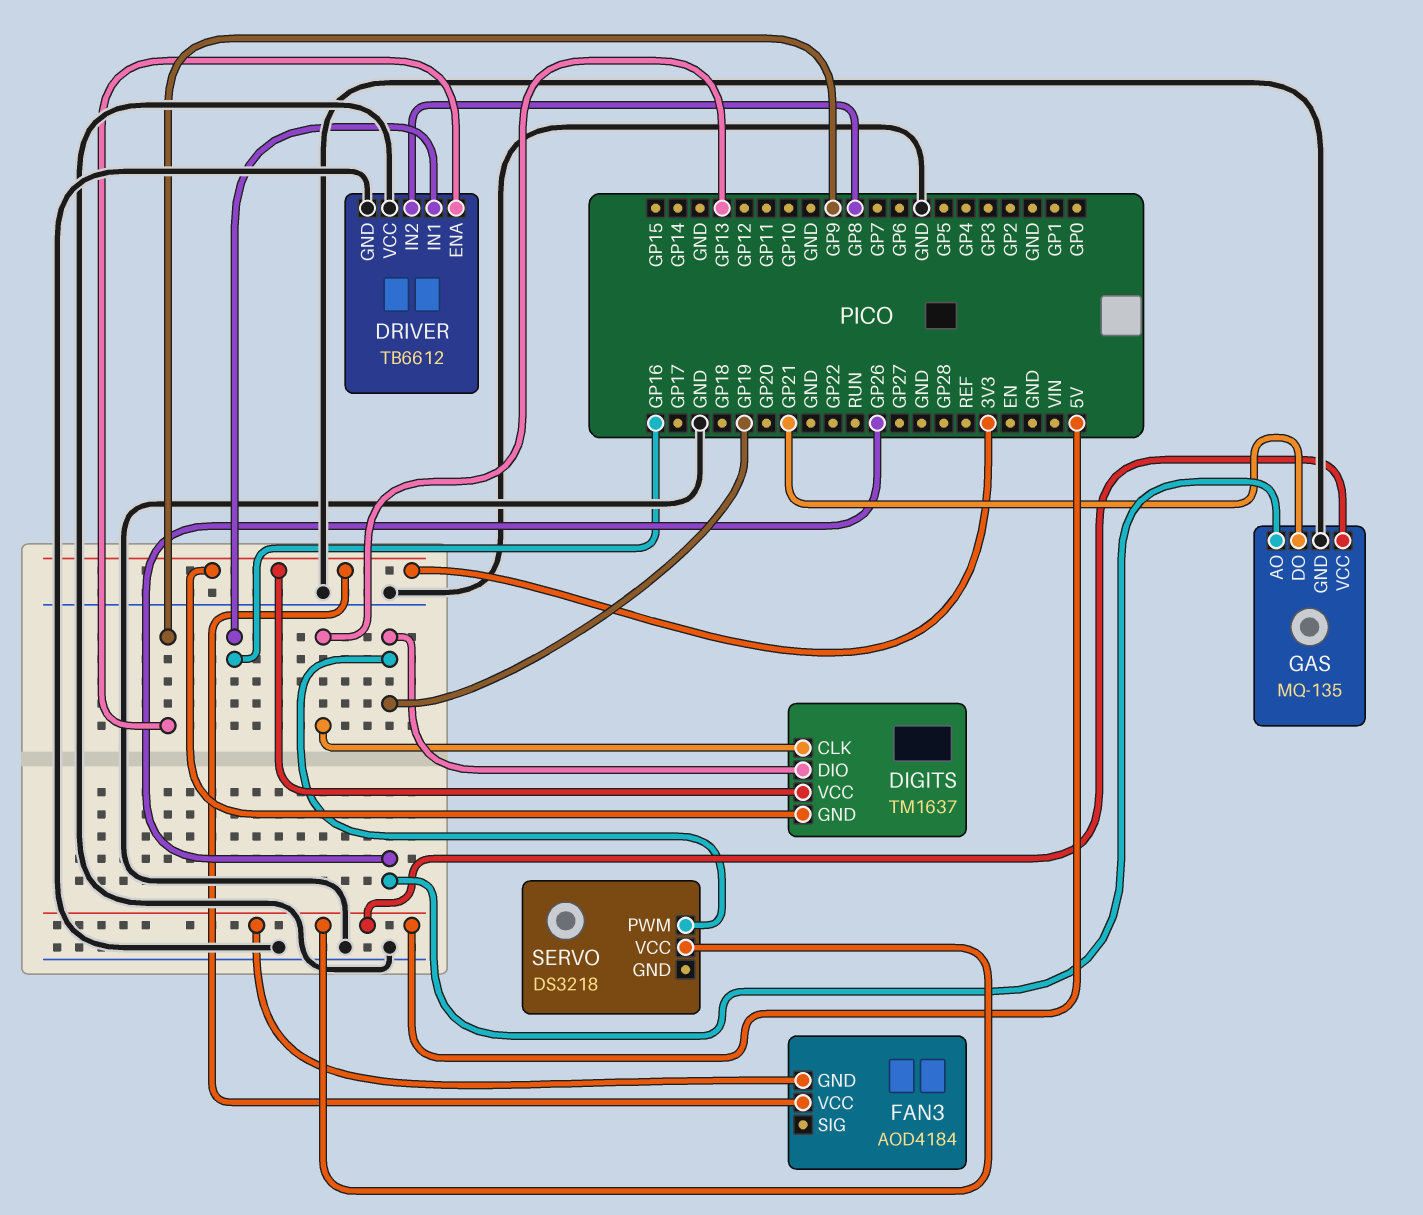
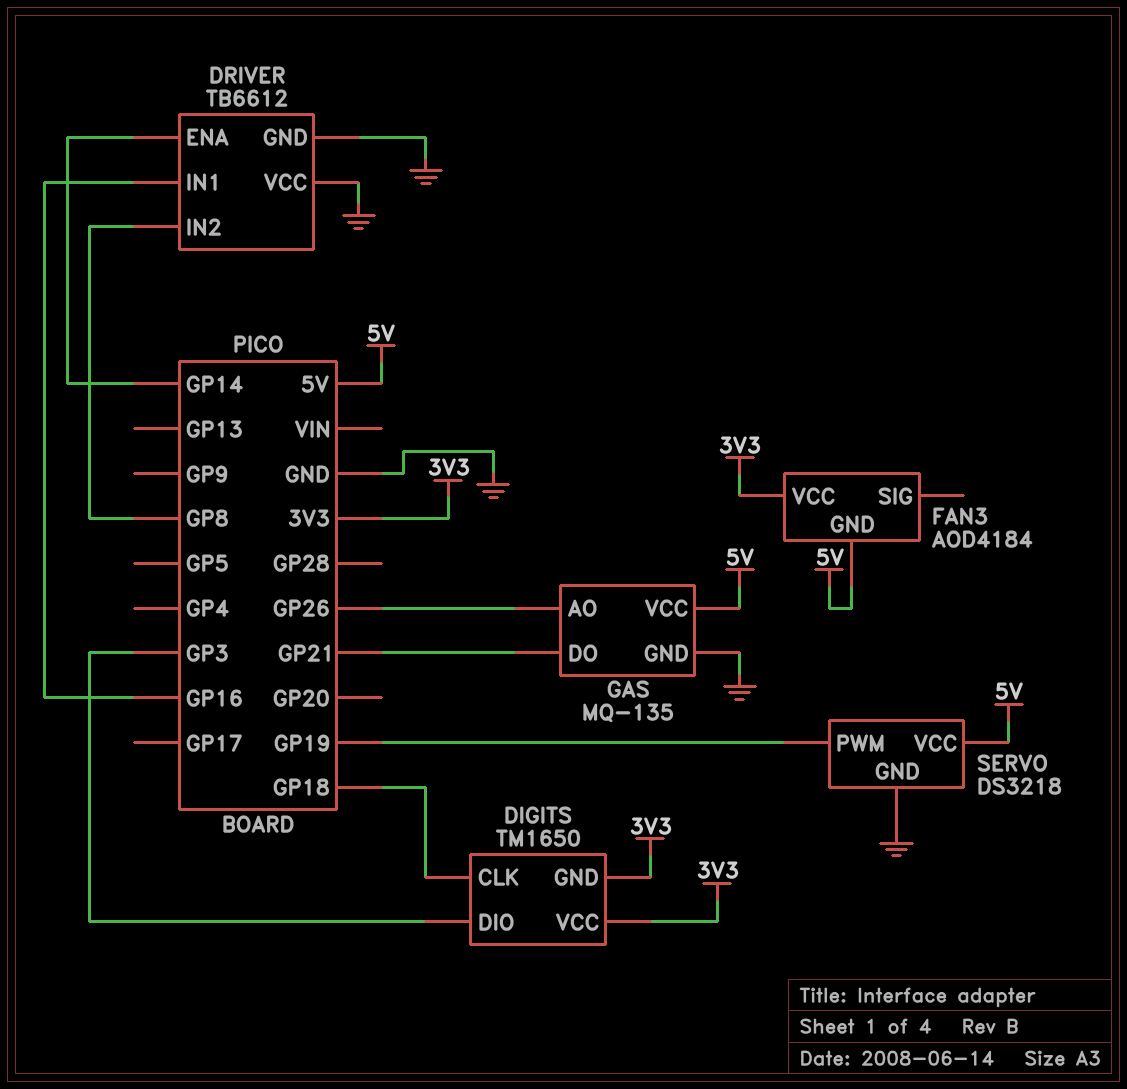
DIGITS: TM1637 -> TM1650
DIGITS pin CLK: GP13 -> GP18
DIGITS pin DIO: GP19 -> GP3
DRIVER pin ENA: GP9 -> GP14
SERVO pin GND: none -> GND

